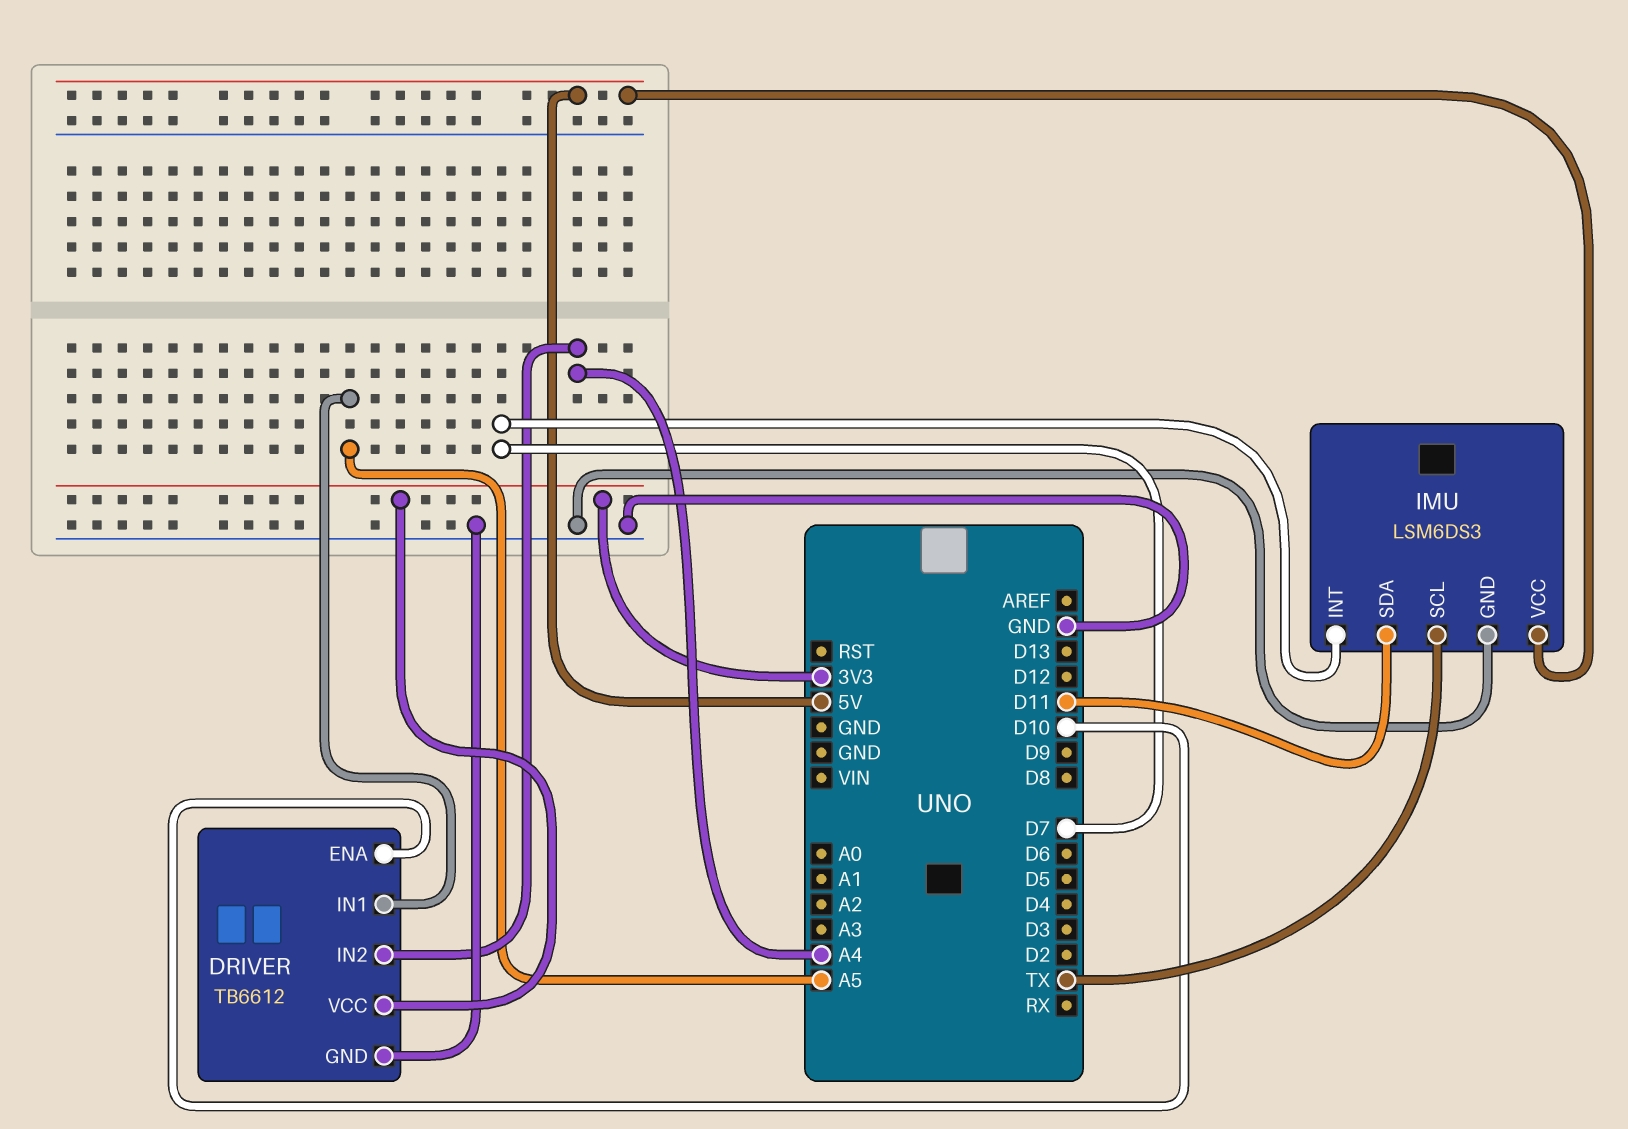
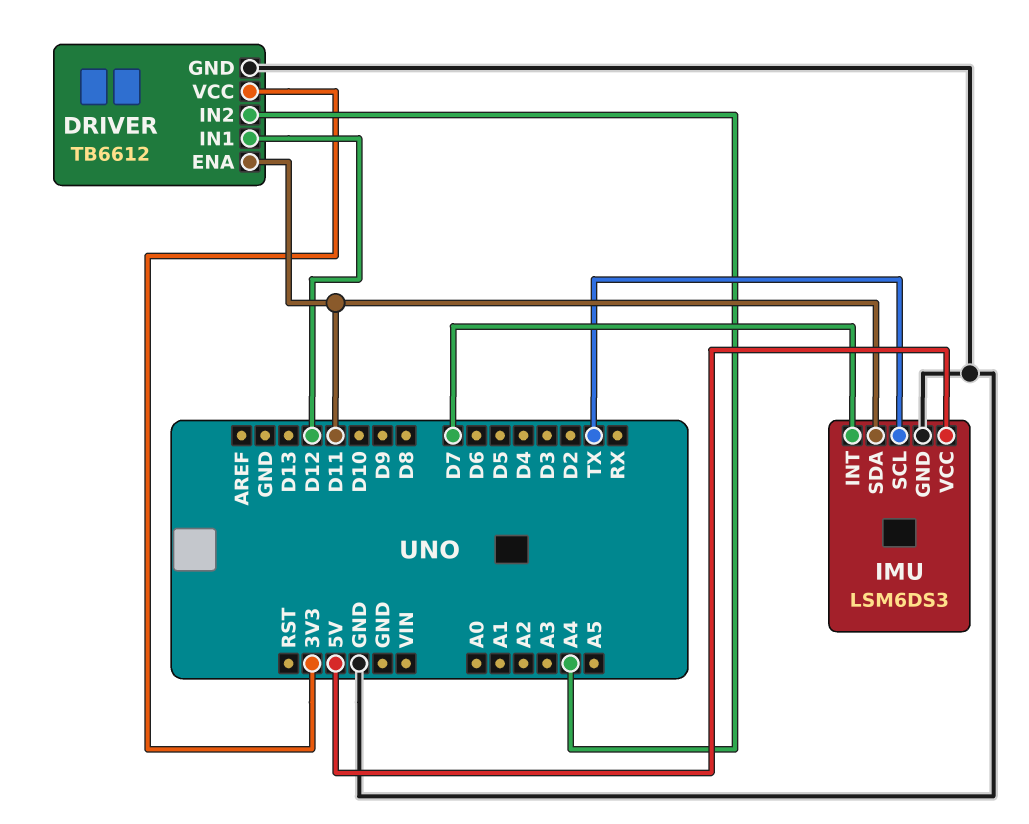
DRIVER pin ENA: D10 -> D11
DRIVER pin IN1: A5 -> D12

